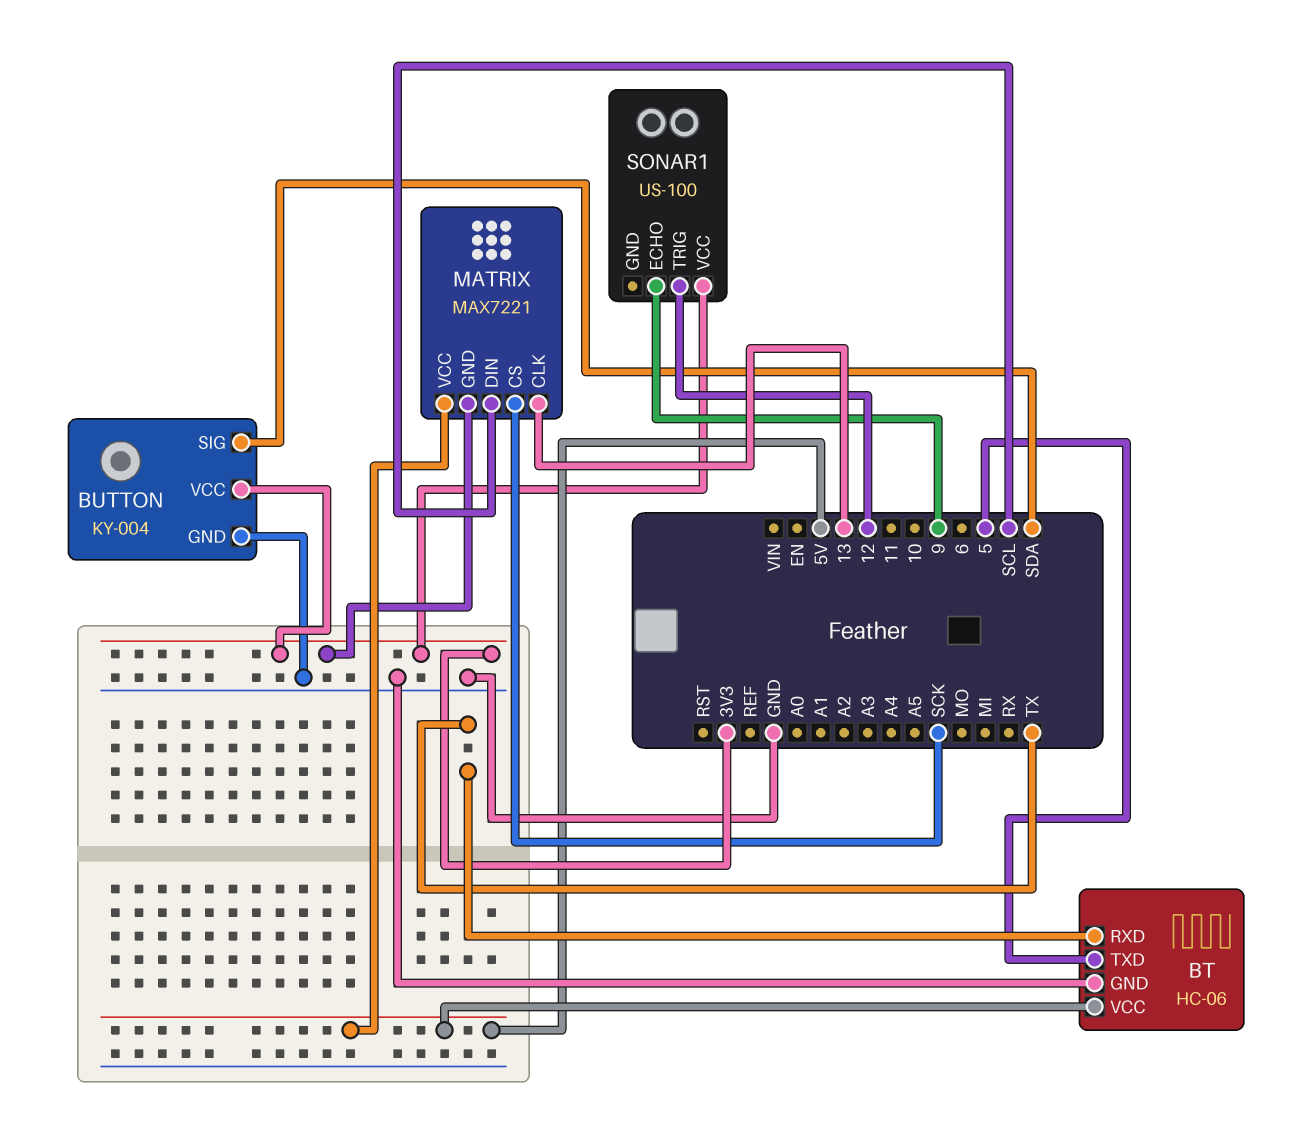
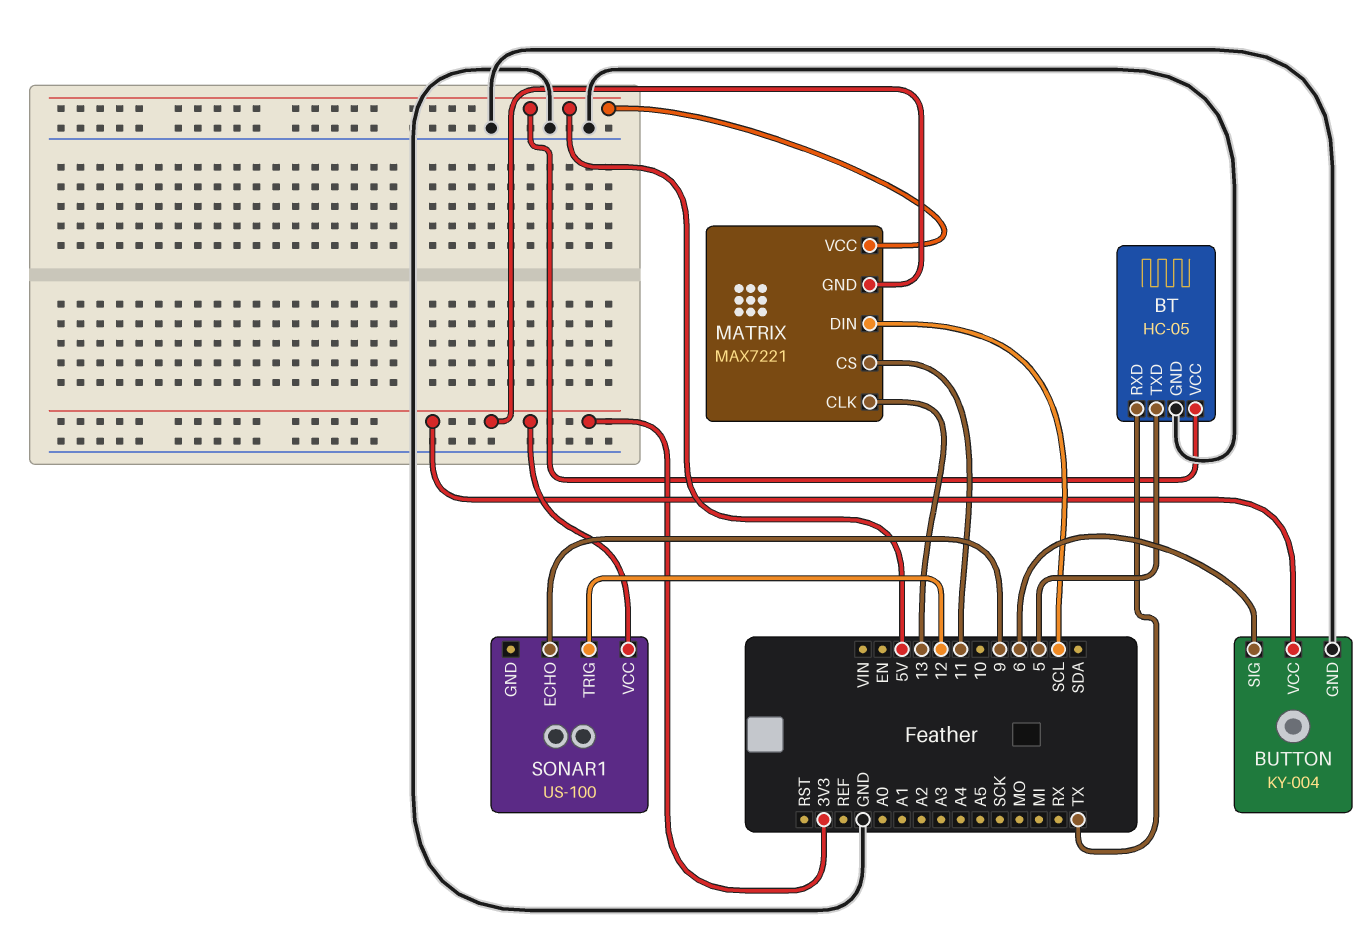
BT: HC-06 -> HC-05
BUTTON pin SIG: SDA -> 6
MATRIX pin CS: SCK -> 11

